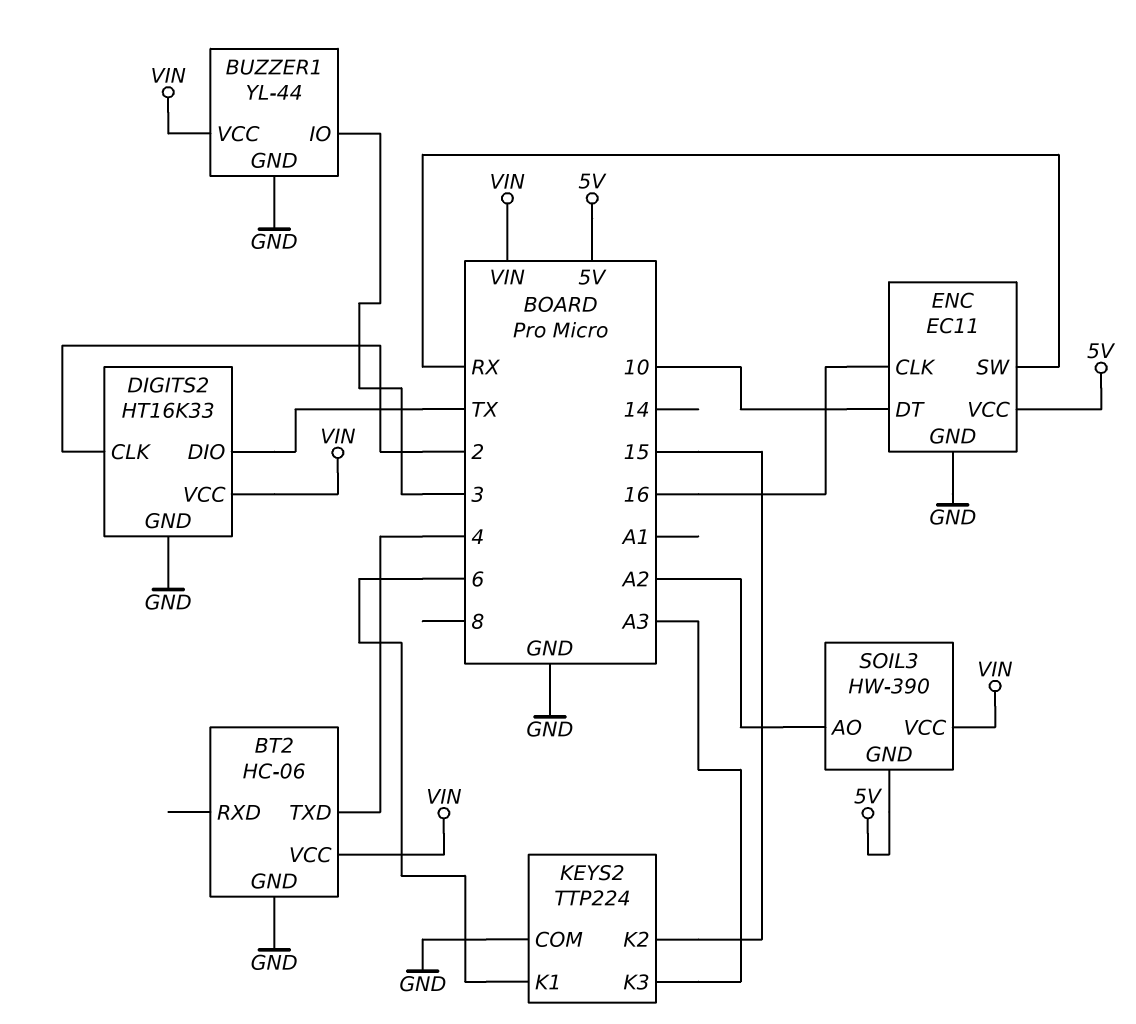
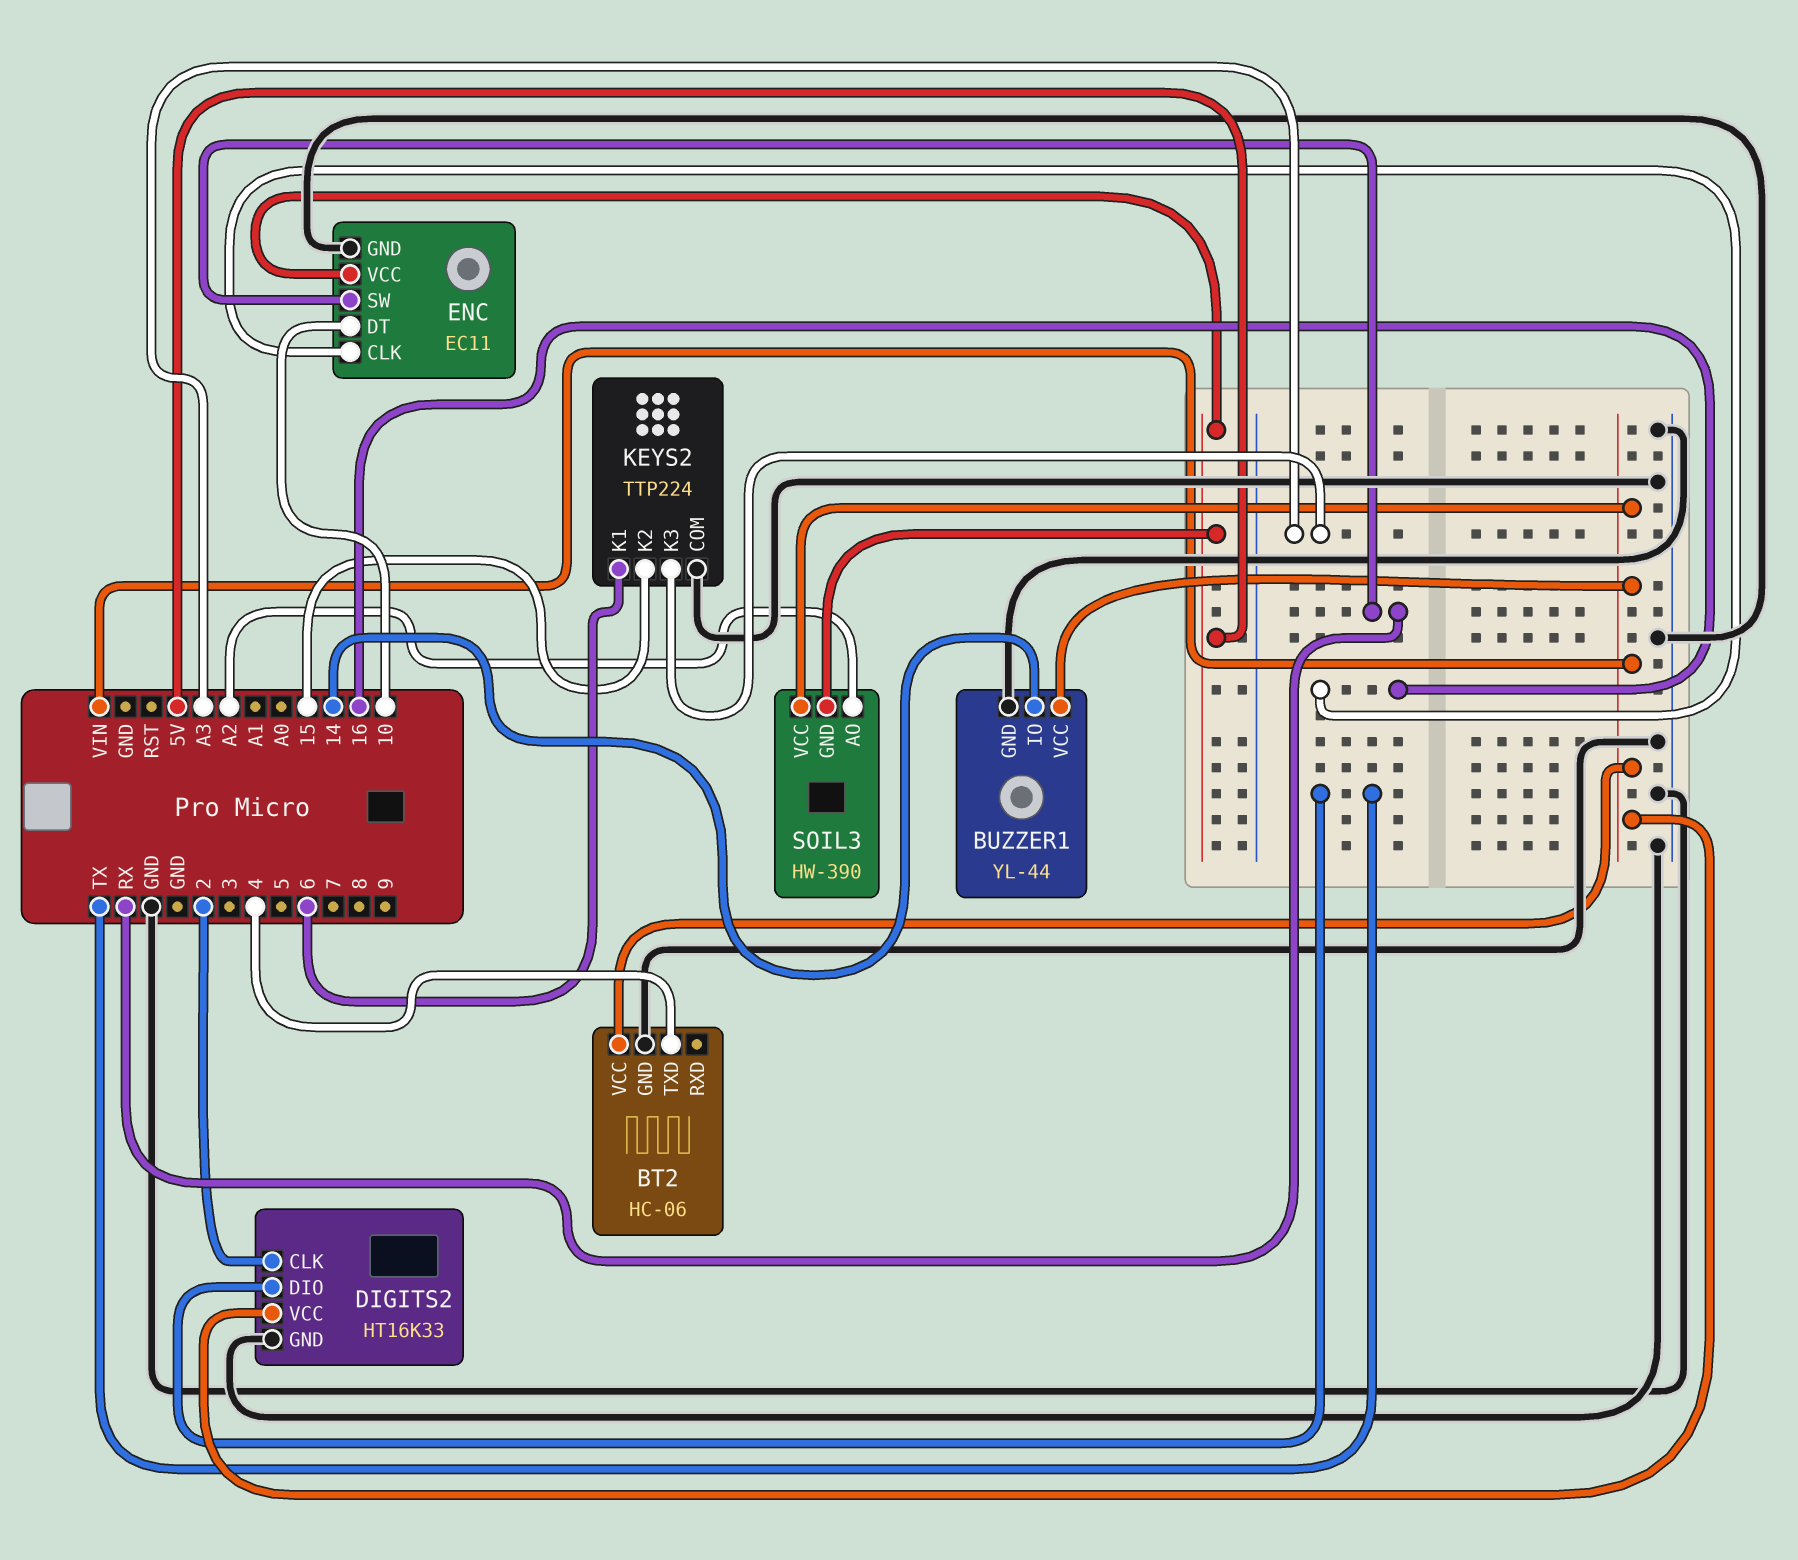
BUZZER1 pin IO: 3 -> 14

